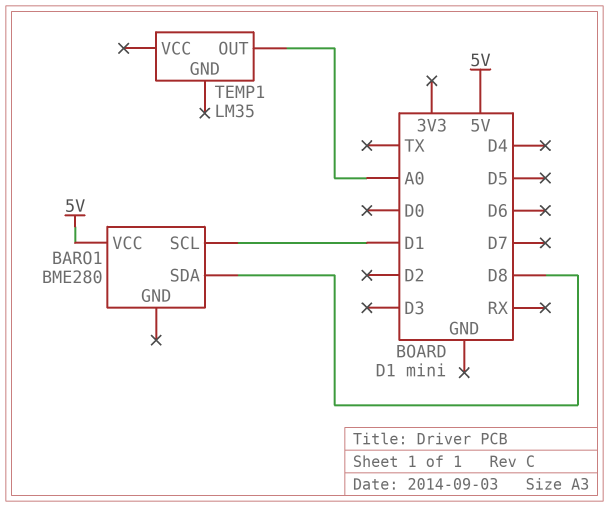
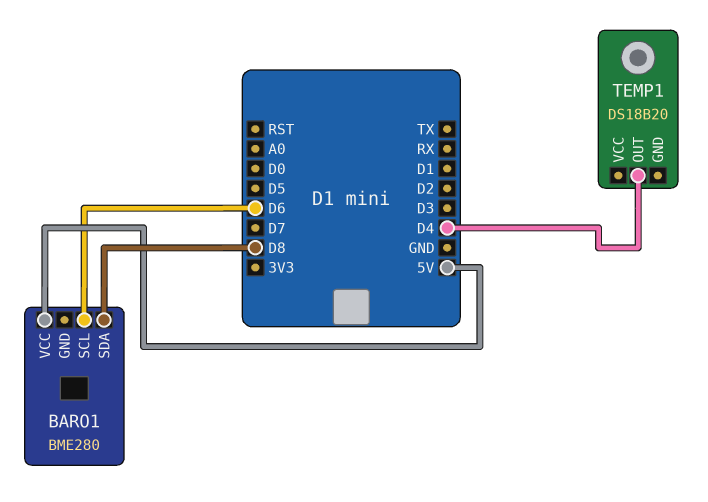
BARO1 pin SCL: D1 -> D6
TEMP1: LM35 -> DS18B20
TEMP1 pin OUT: A0 -> D4

